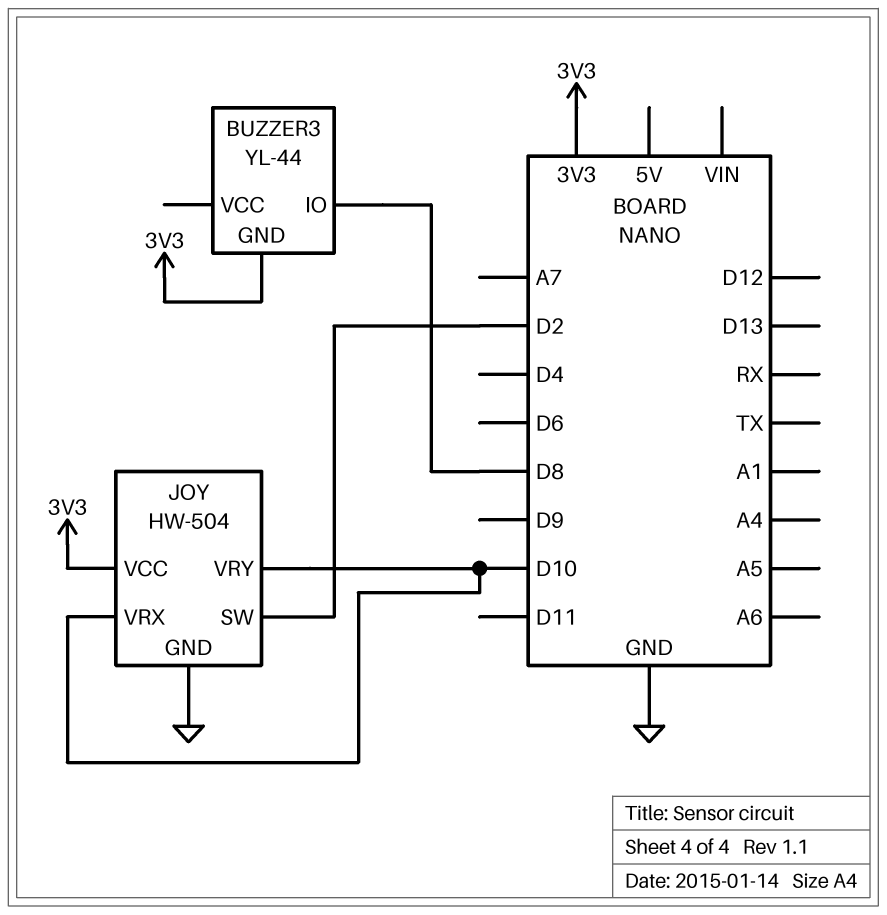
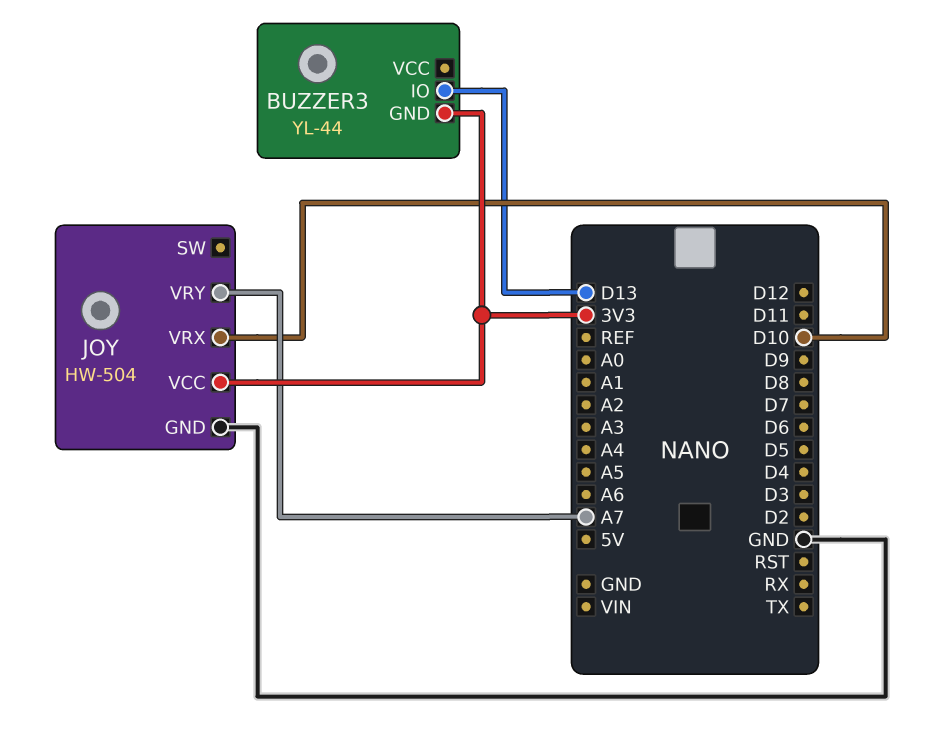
BUZZER3 pin IO: D8 -> D13
JOY pin SW: D2 -> none
JOY pin VRY: D10 -> A7

